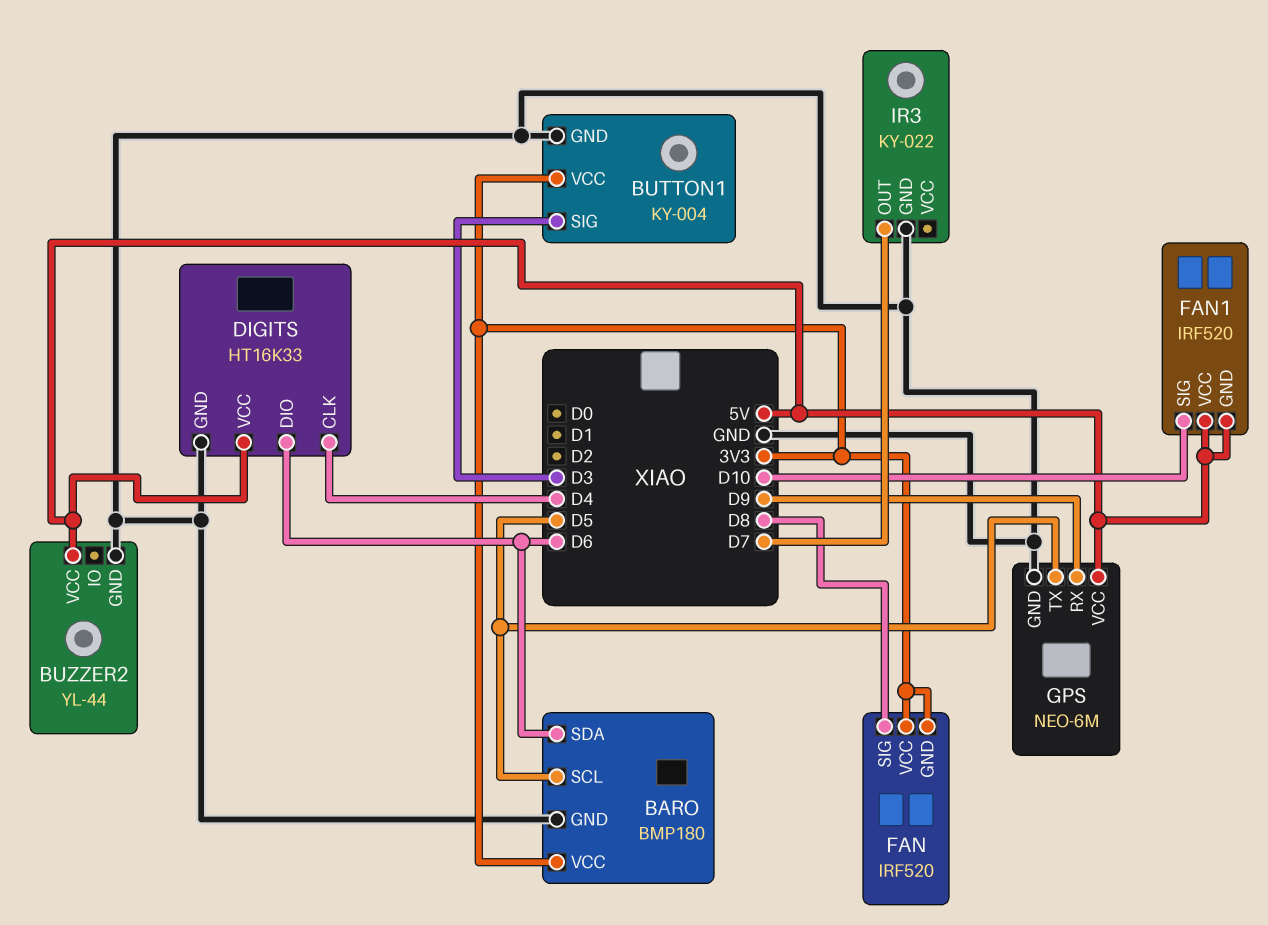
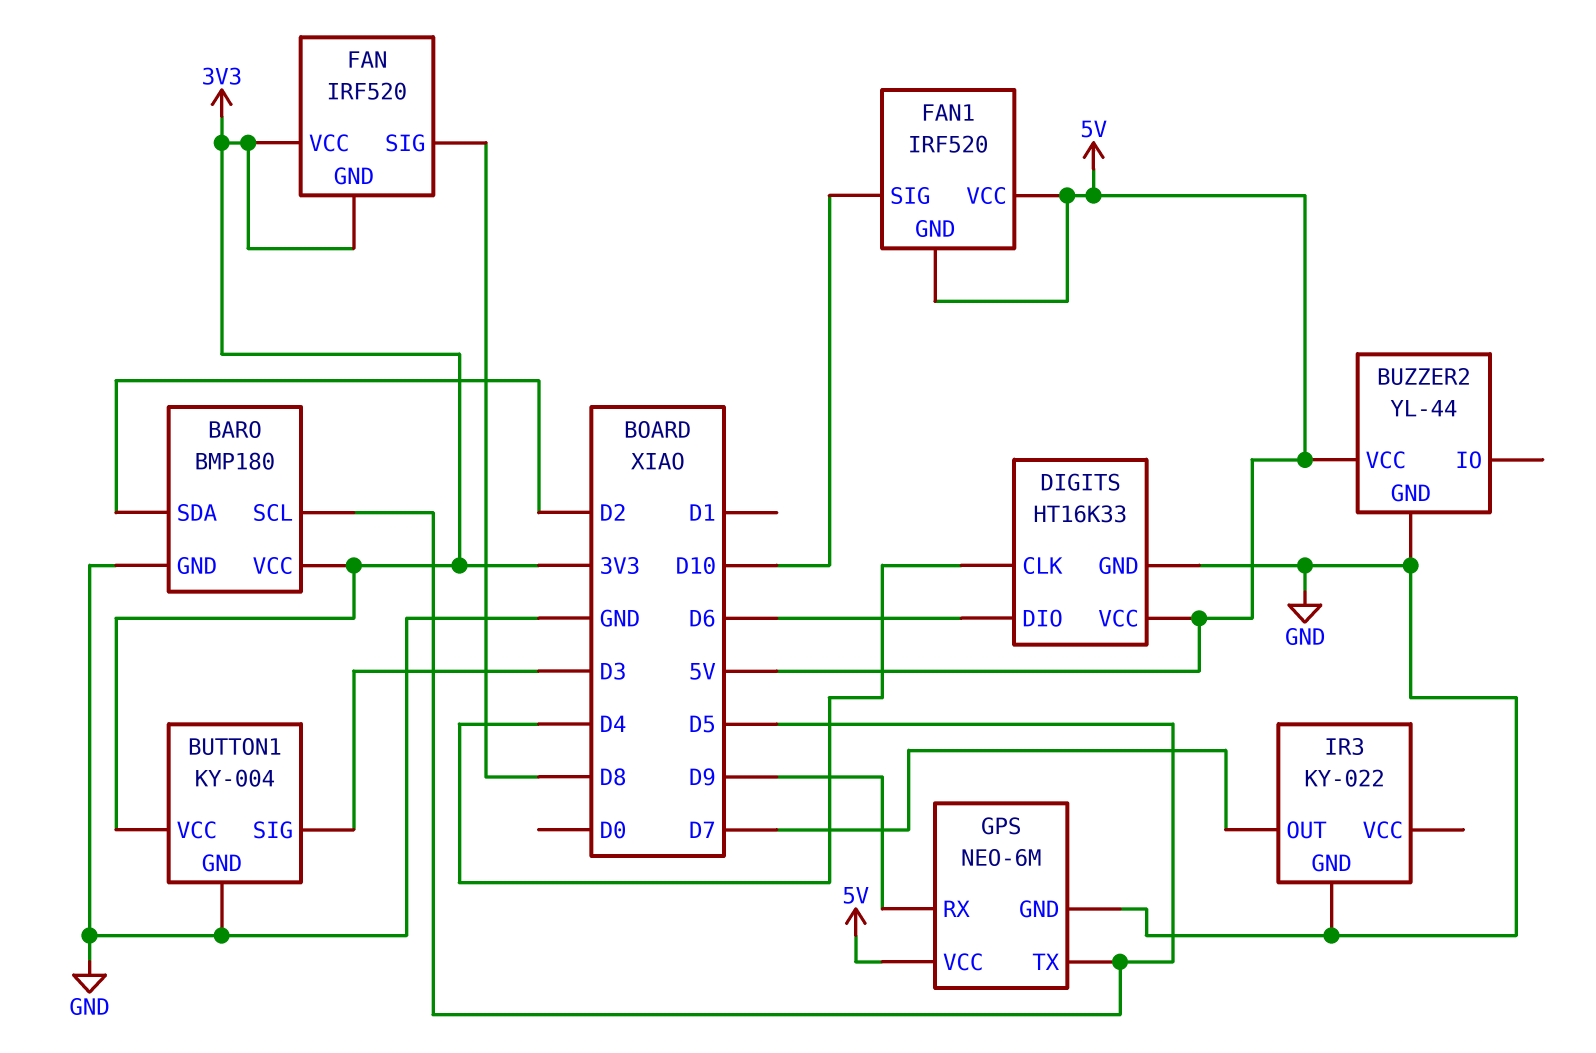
BARO pin SDA: D6 -> D2

